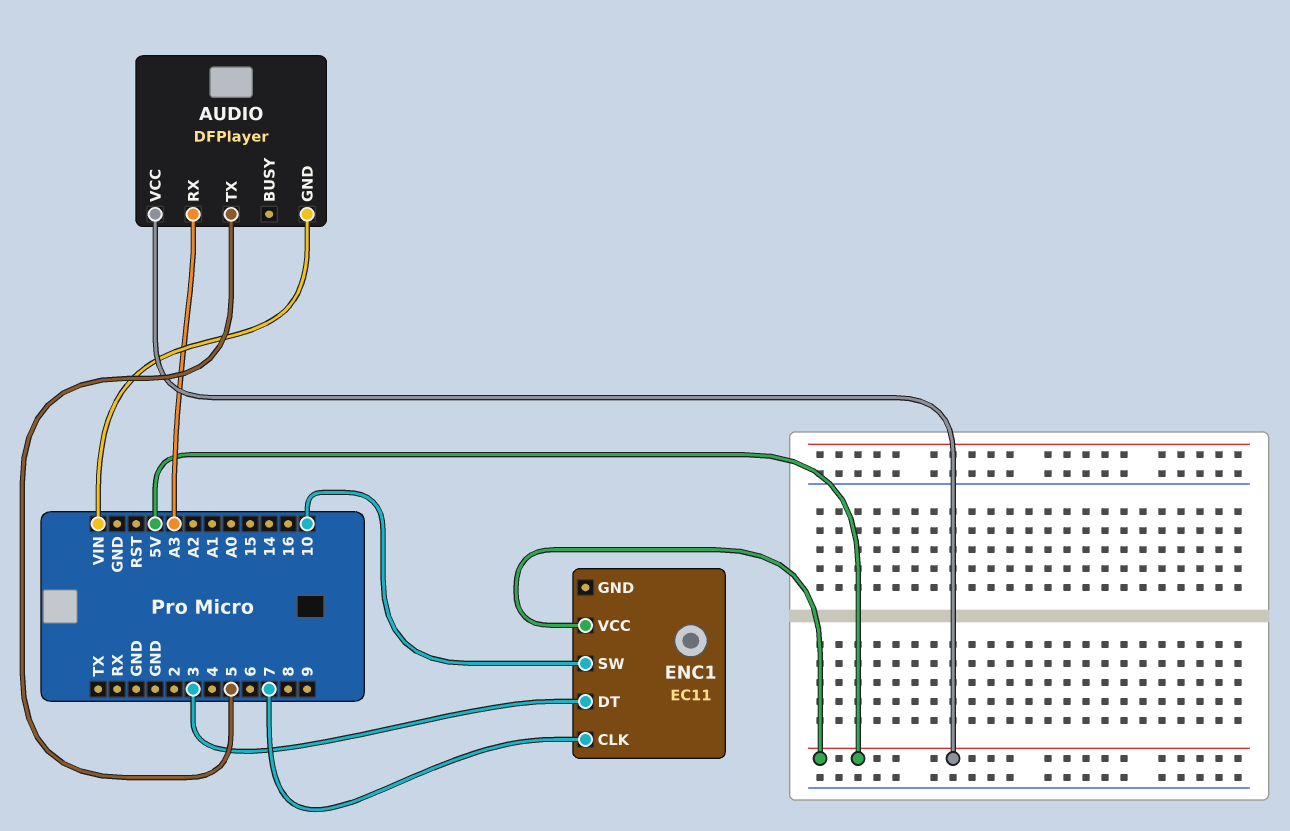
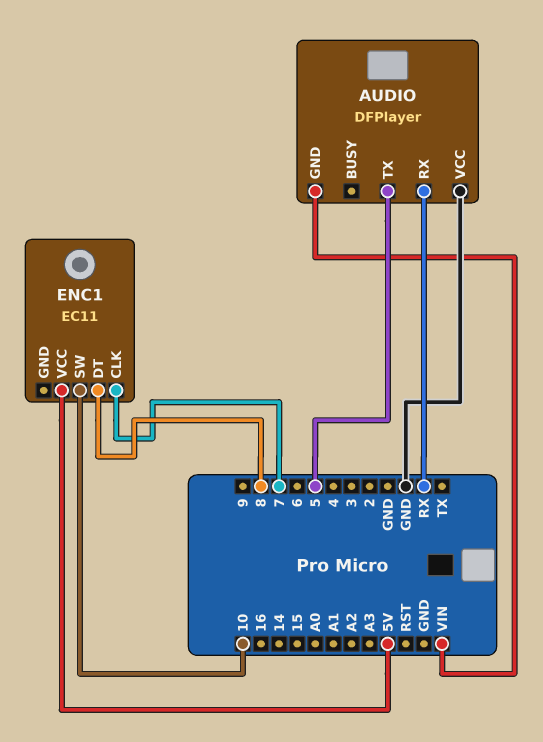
AUDIO pin RX: A3 -> RX
AUDIO pin VCC: 5V -> GND
ENC1 pin DT: 3 -> 8

